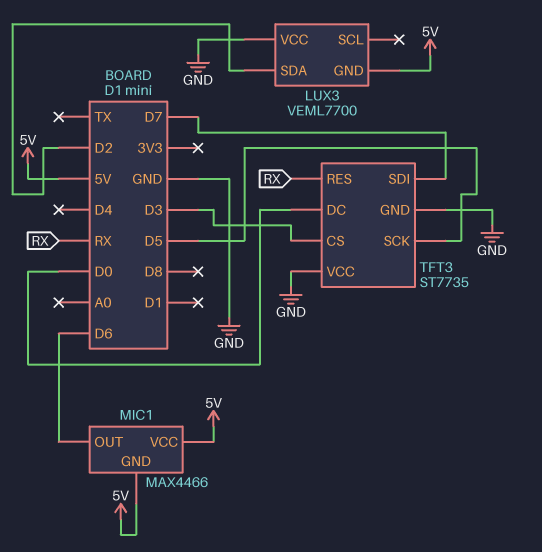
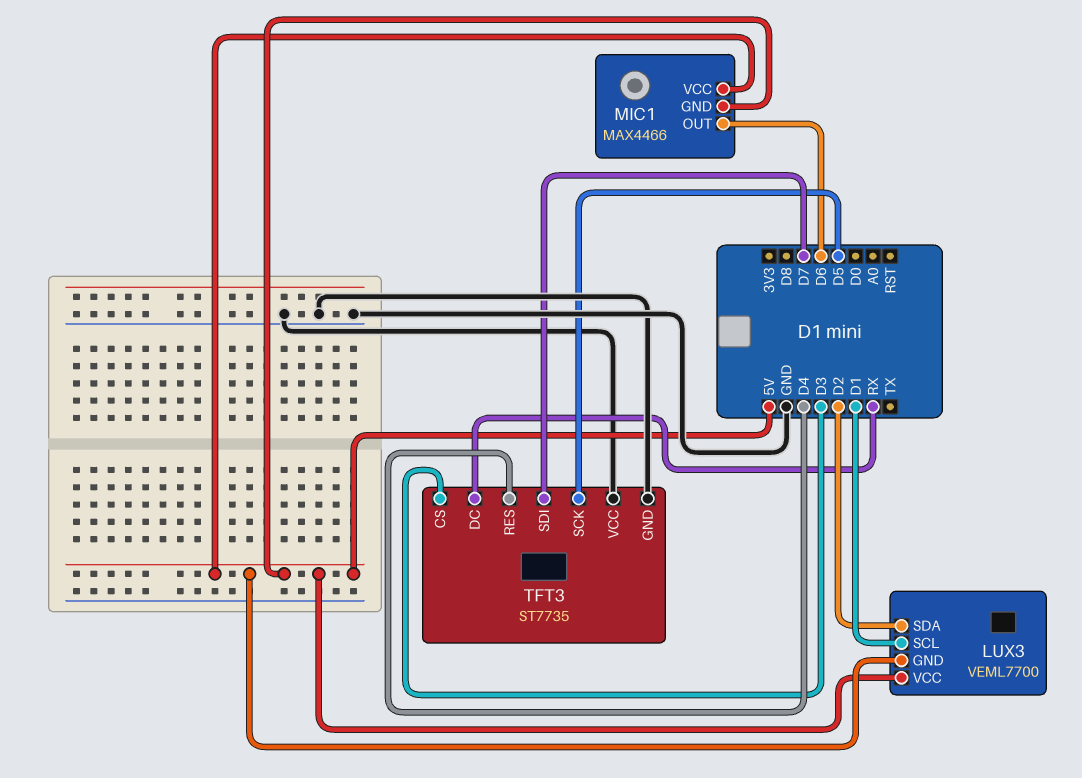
LUX3 pin SCL: none -> D1
LUX3 pin VCC: GND -> 5V
TFT3 pin DC: D0 -> RX
TFT3 pin RES: RX -> D4

